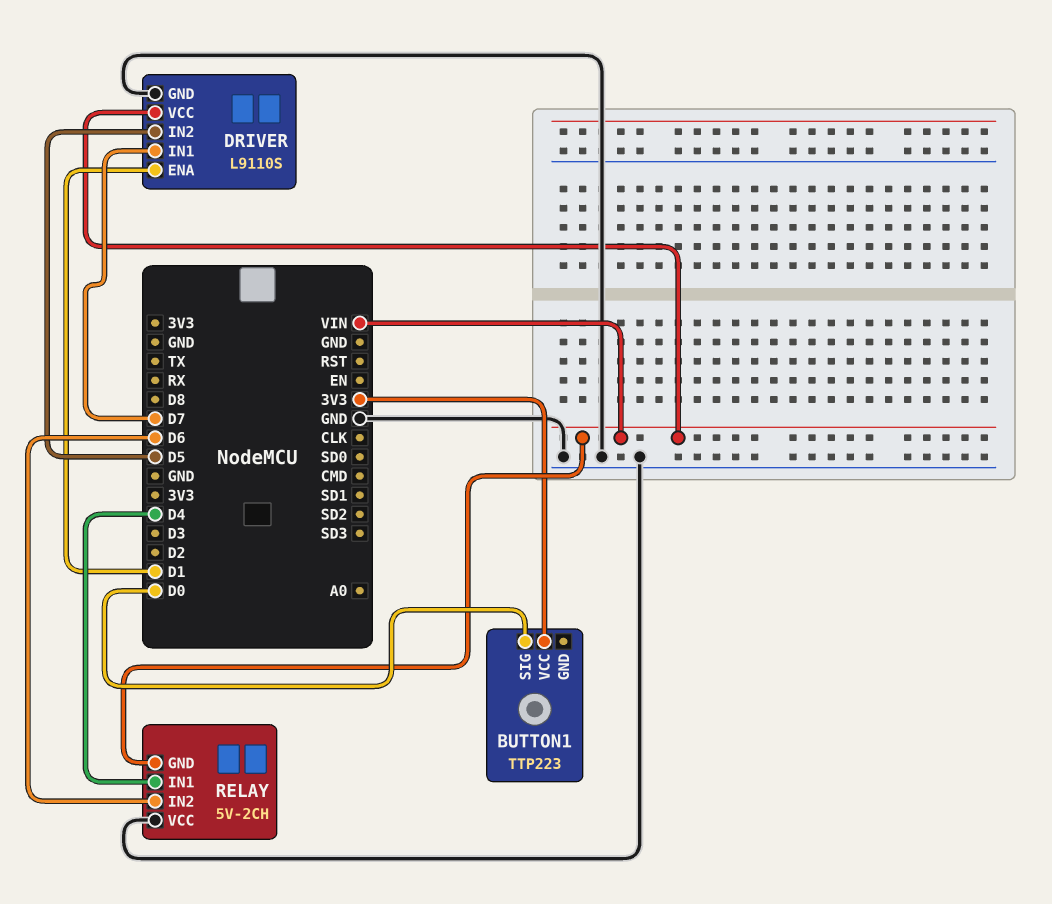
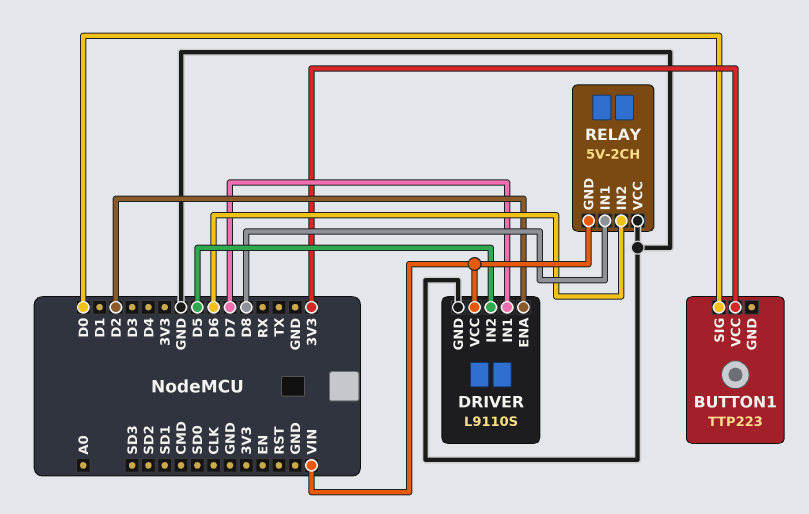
DRIVER pin ENA: D1 -> D2
RELAY pin IN1: D4 -> D8

